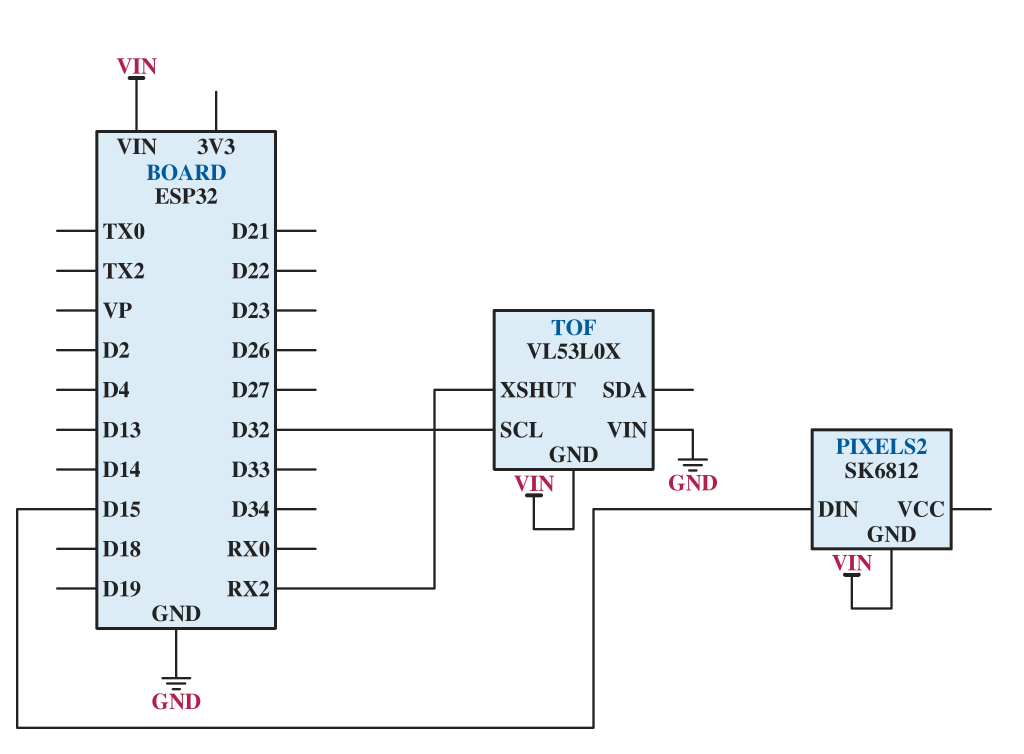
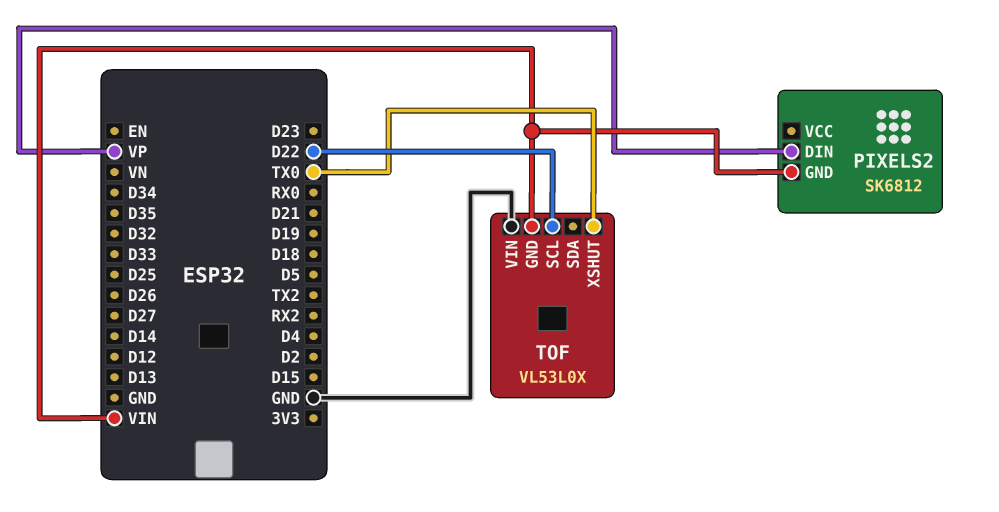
PIXELS2 pin DIN: D15 -> VP
TOF pin SCL: D32 -> D22
TOF pin XSHUT: RX2 -> TX0

